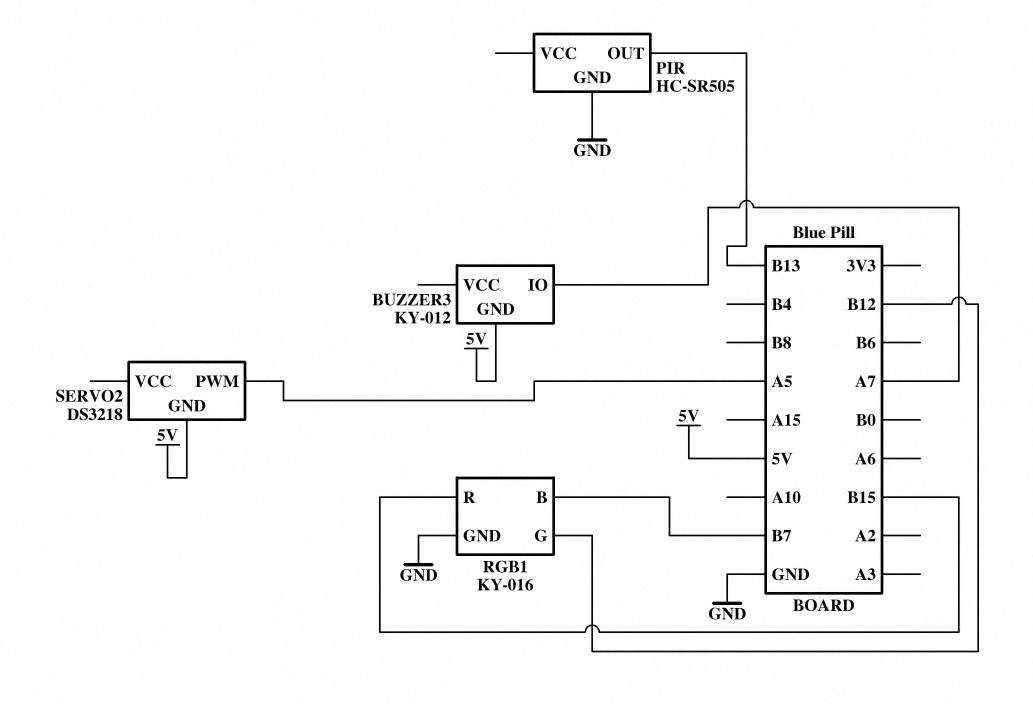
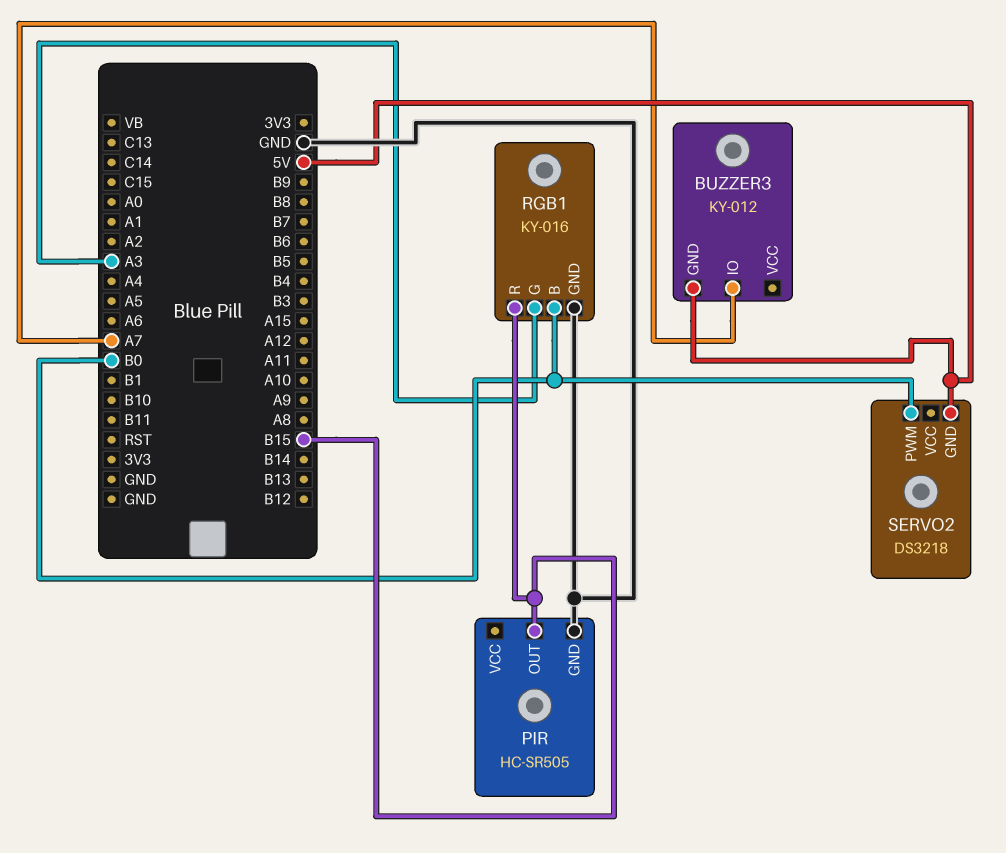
PIR pin OUT: B13 -> B15
RGB1 pin B: B7 -> B0
RGB1 pin G: B12 -> A3
SERVO2 pin PWM: A5 -> B0

